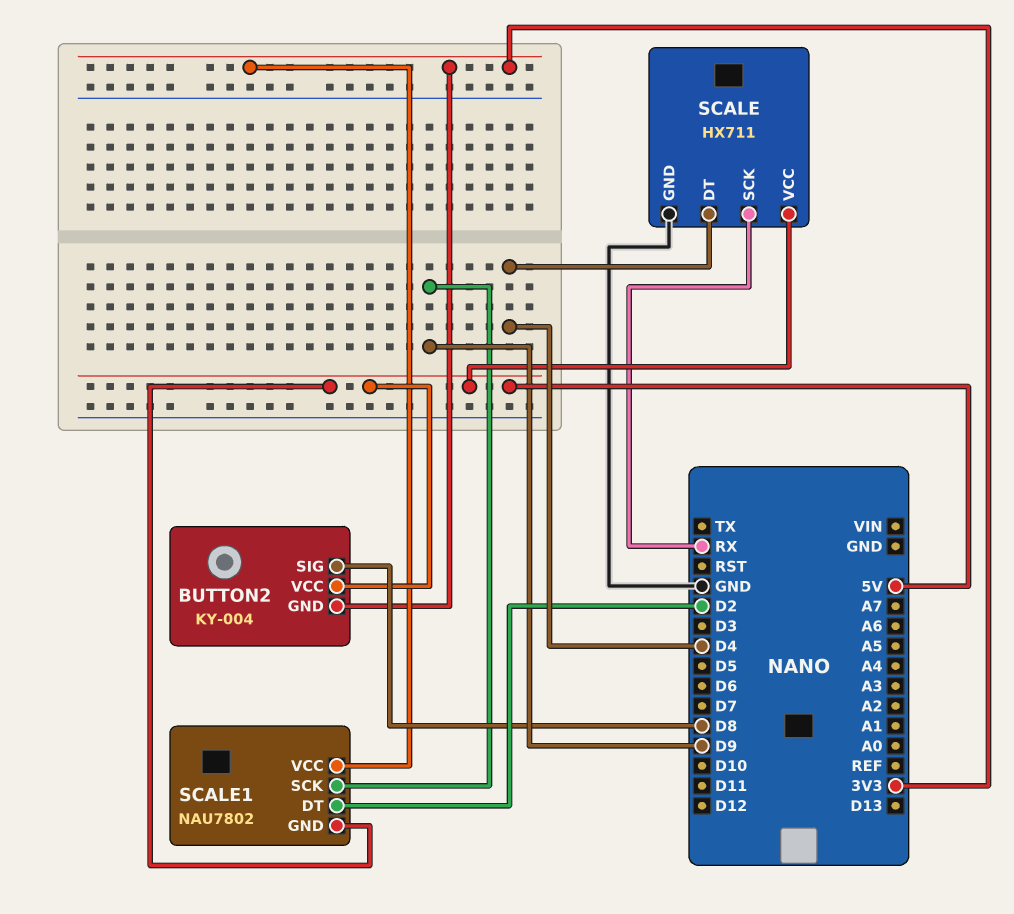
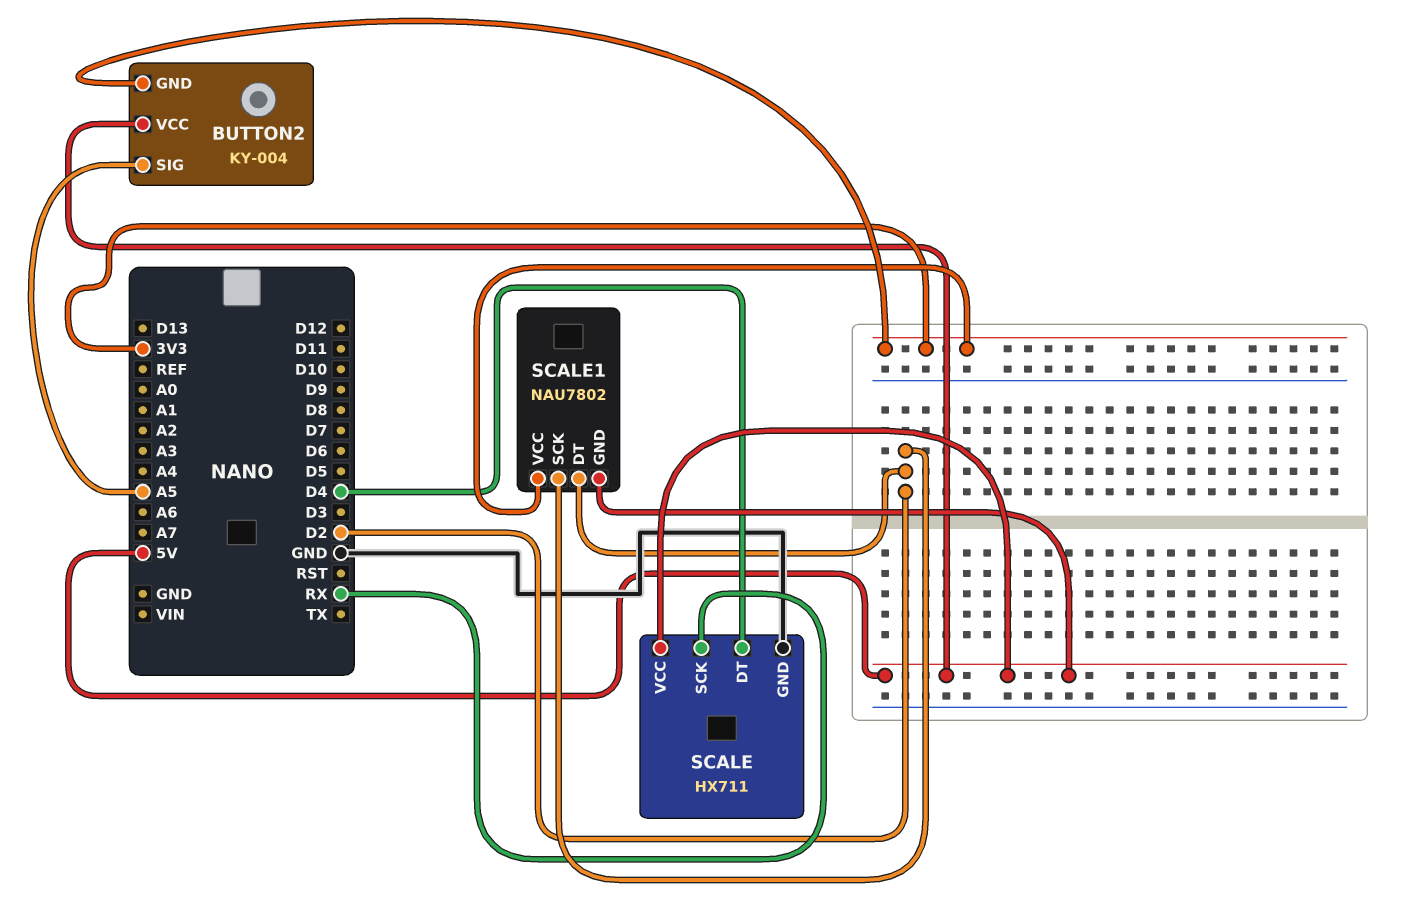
BUTTON2 pin SIG: D8 -> A5
SCALE1 pin SCK: D9 -> D2

